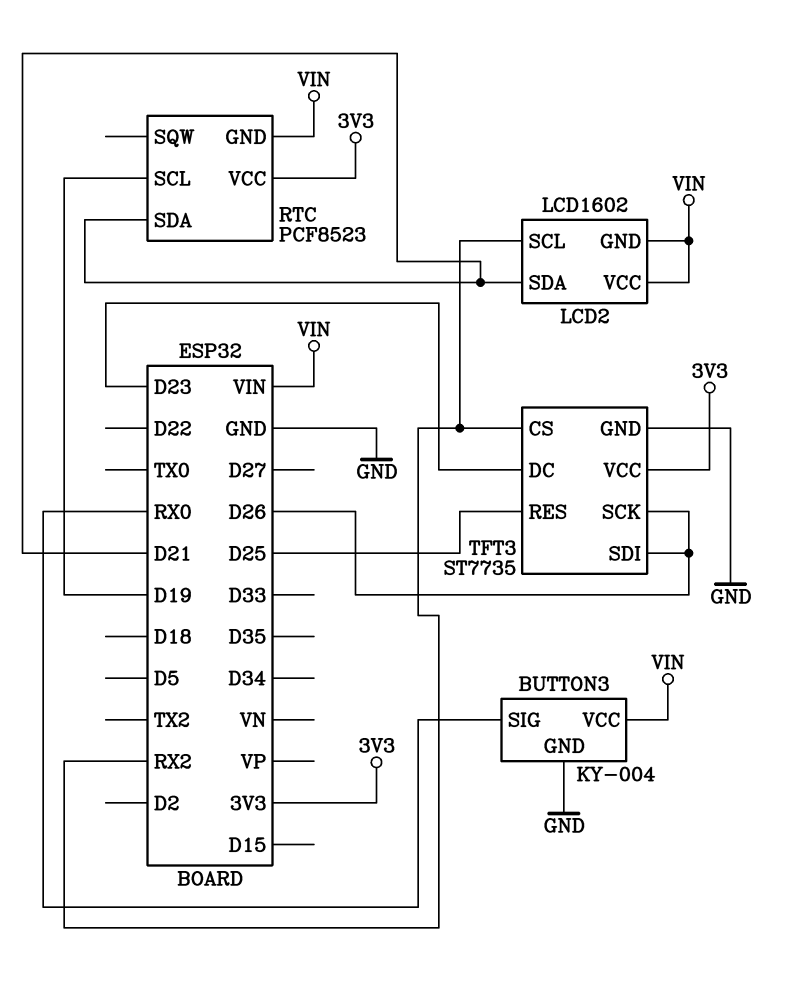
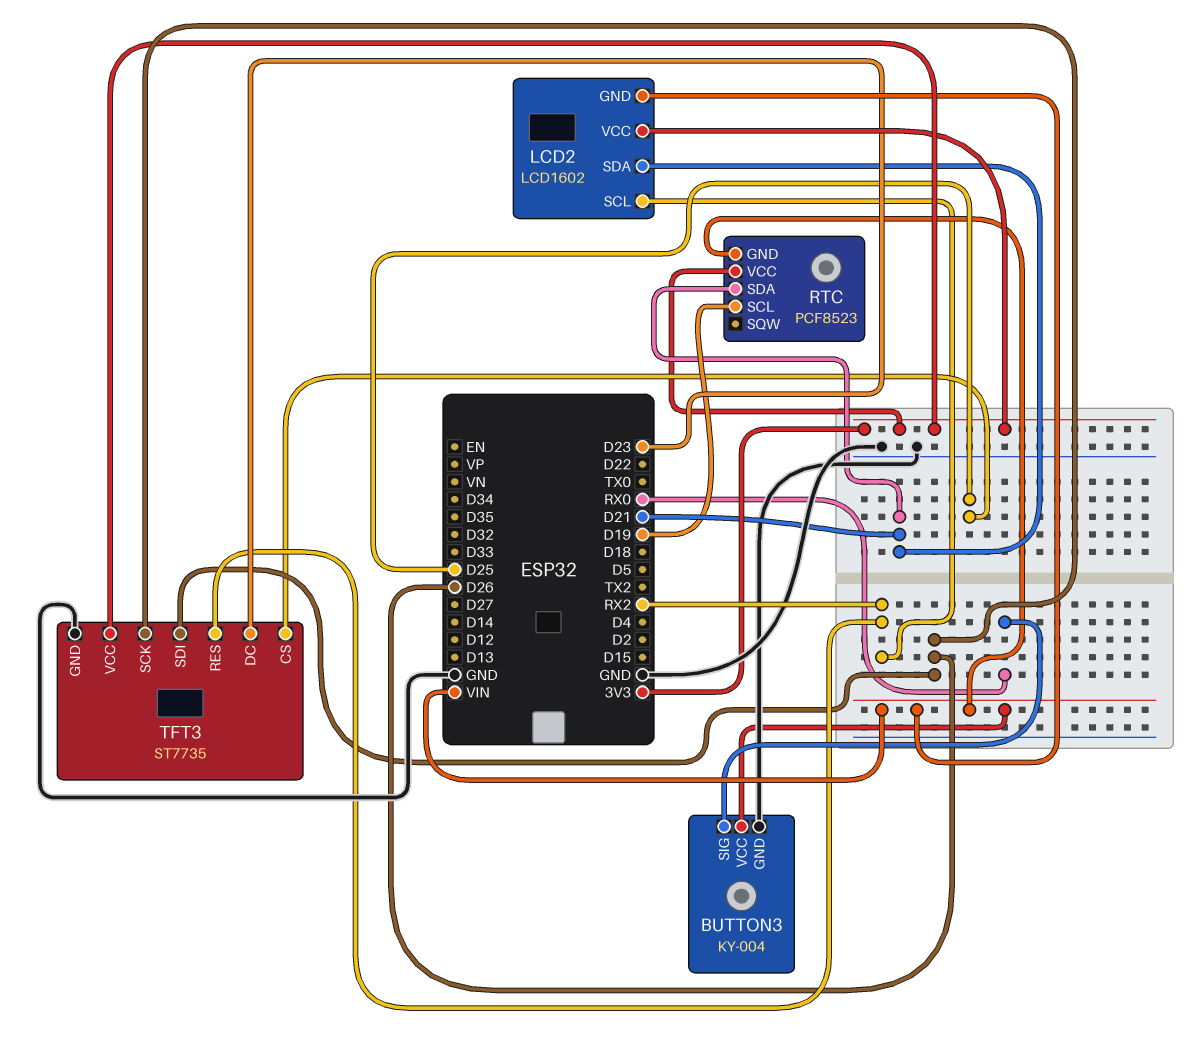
LCD2 pin VCC: VIN -> 3V3
TFT3 pin CS: RX2 -> D25
TFT3 pin RES: D25 -> RX2

